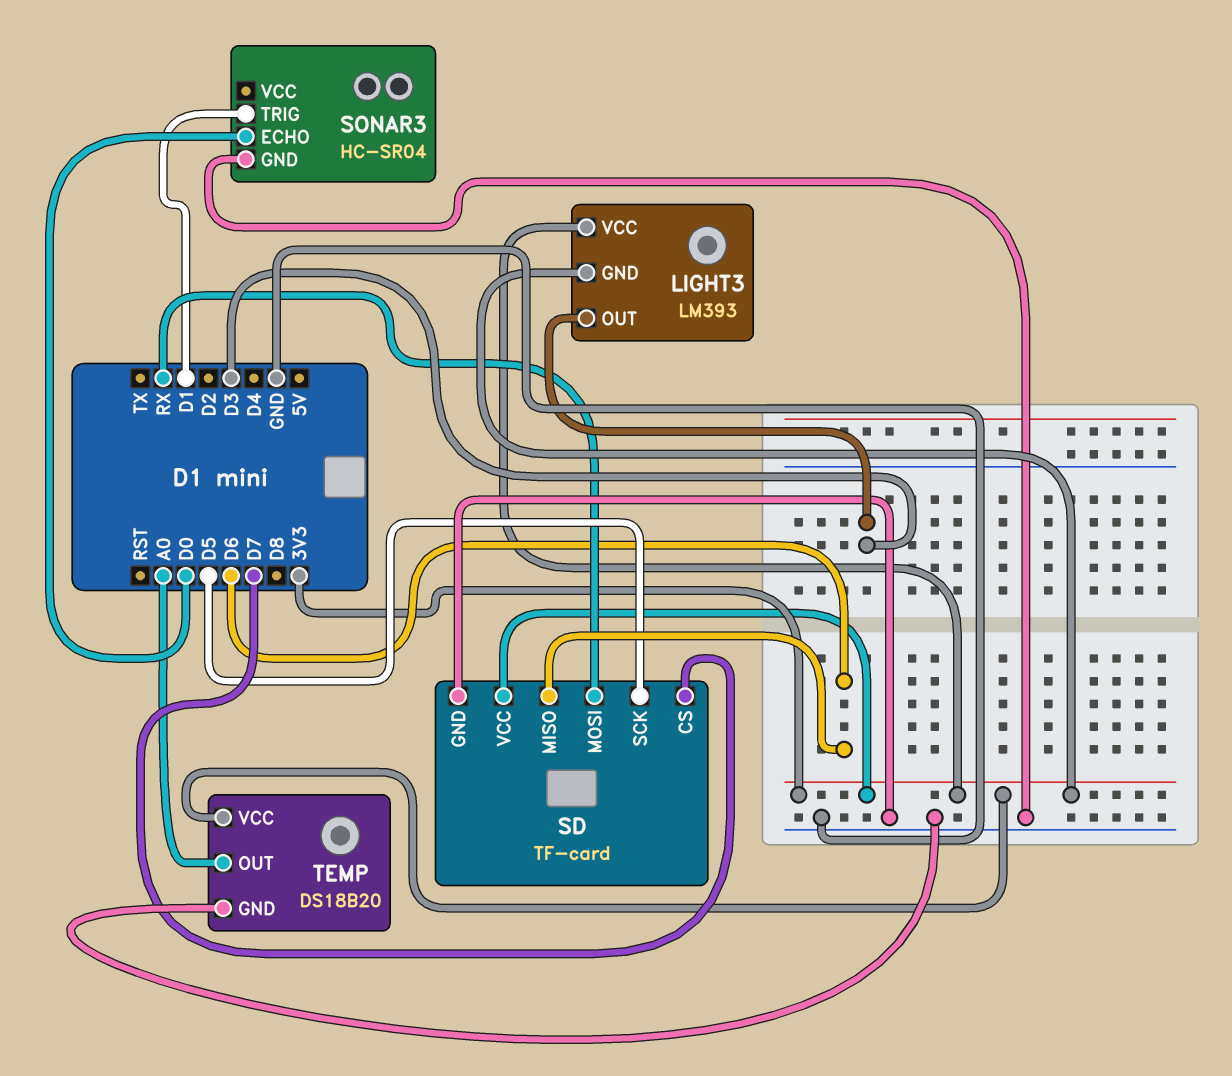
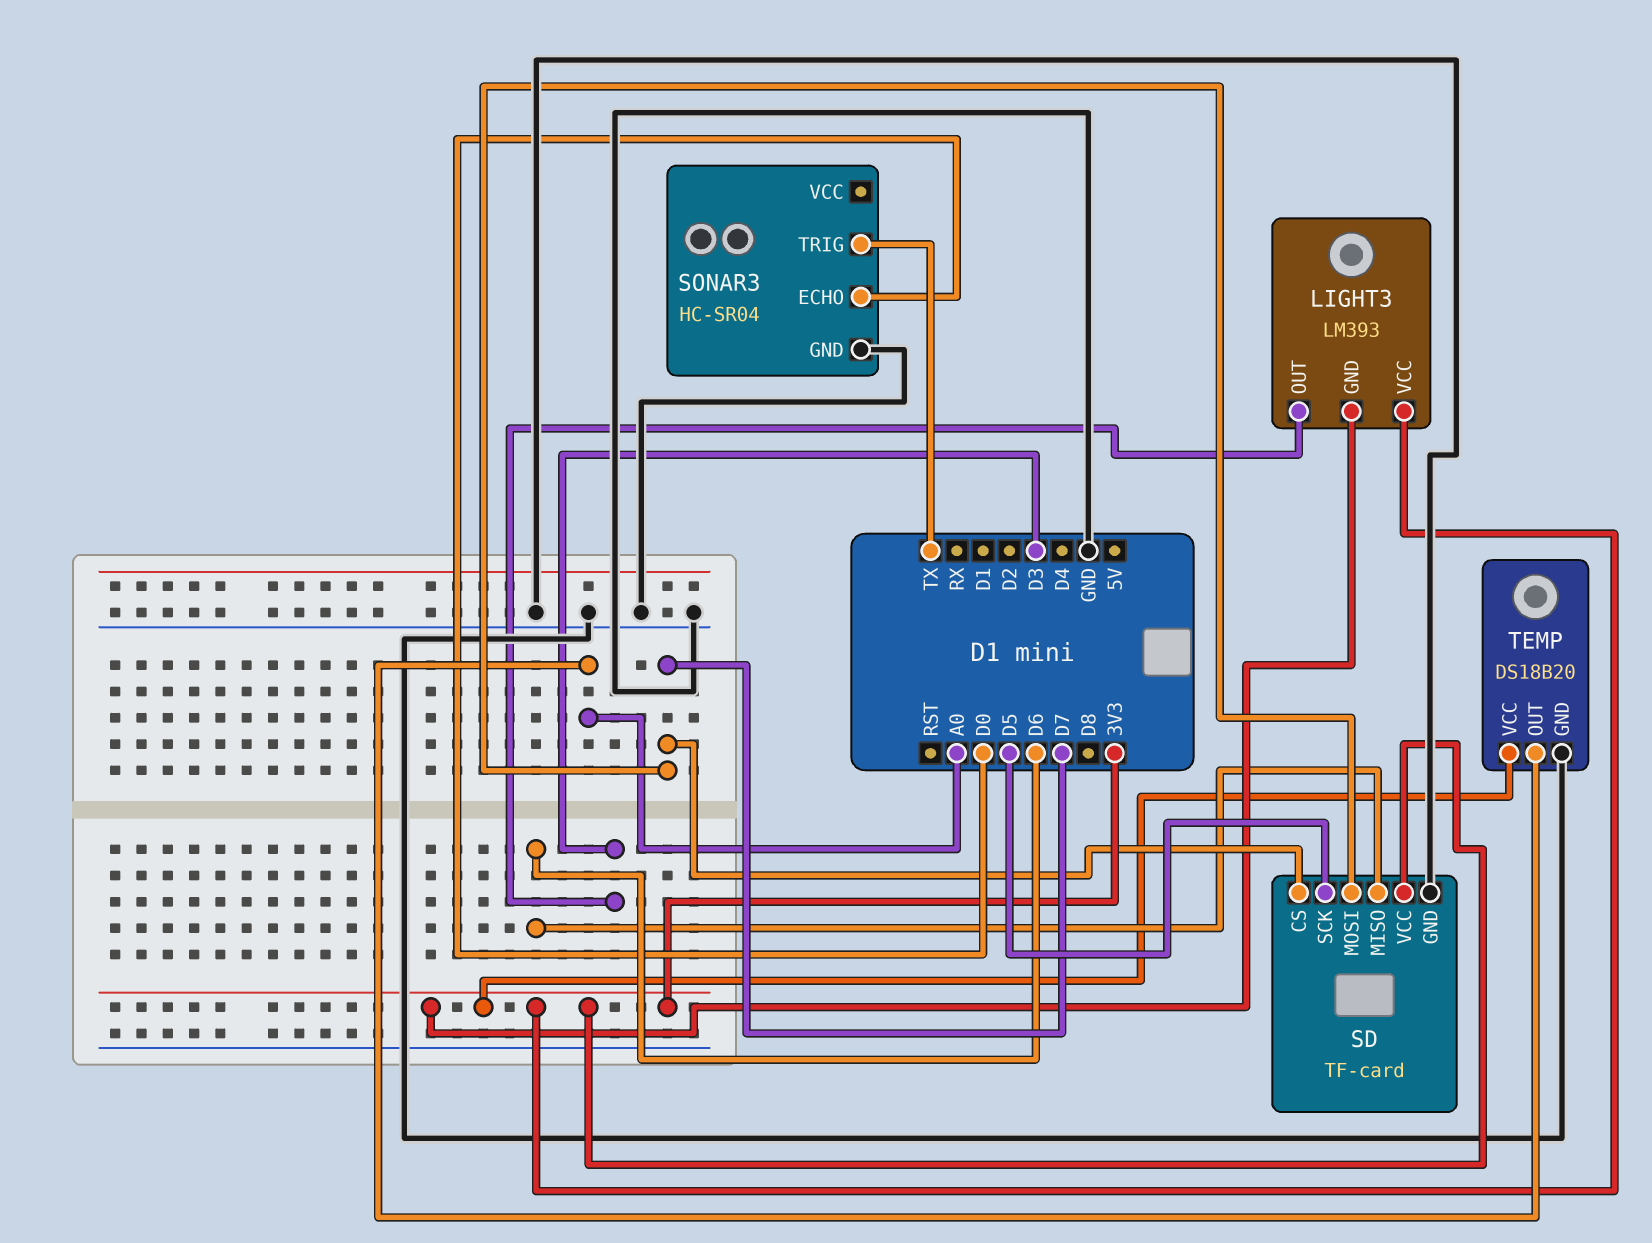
SD pin MOSI: RX -> D7
SONAR3 pin TRIG: D1 -> TX

